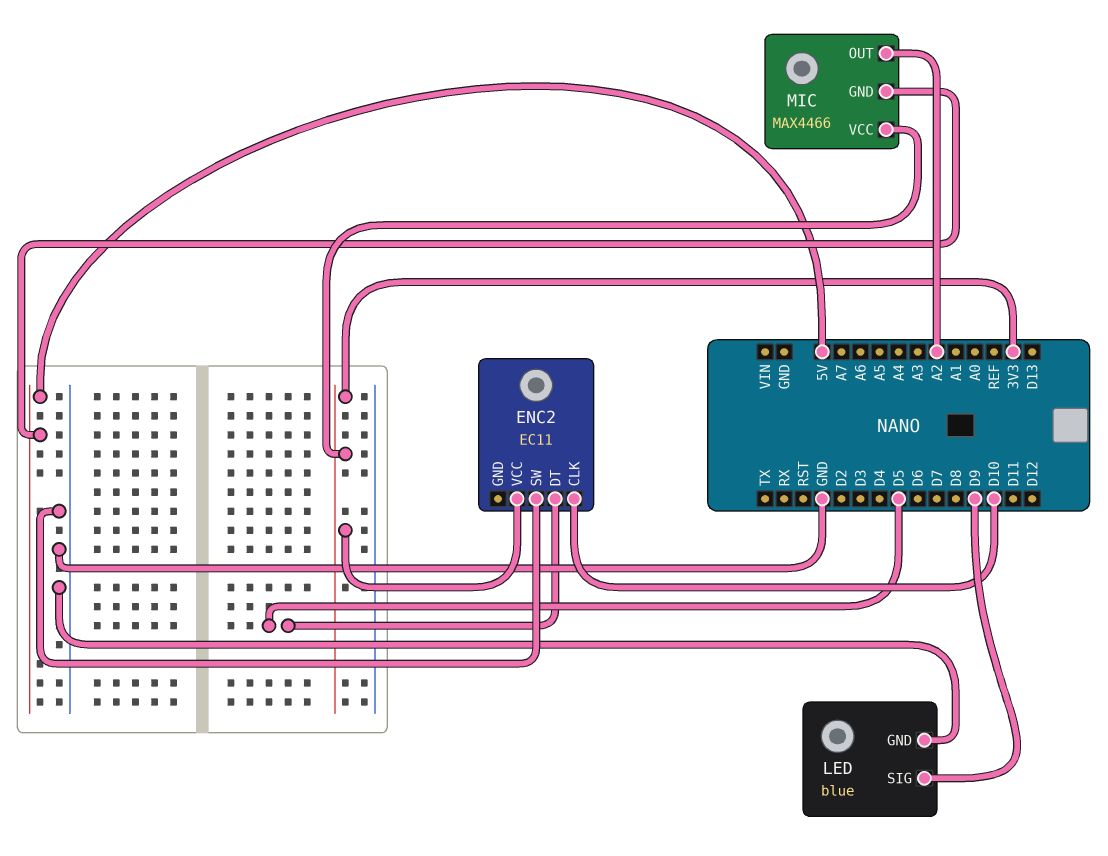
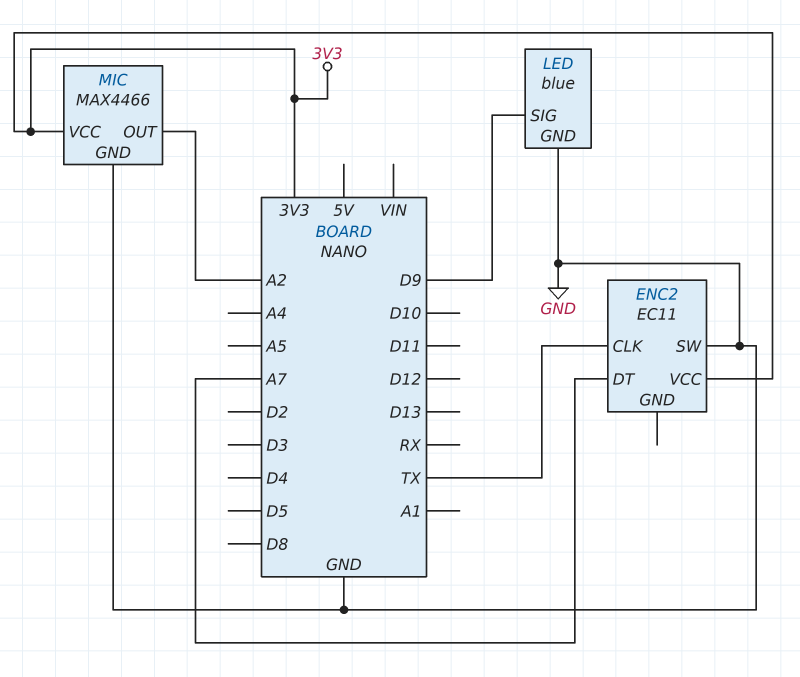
ENC2 pin CLK: D10 -> TX
ENC2 pin DT: D5 -> A7
MIC pin GND: 5V -> GND

